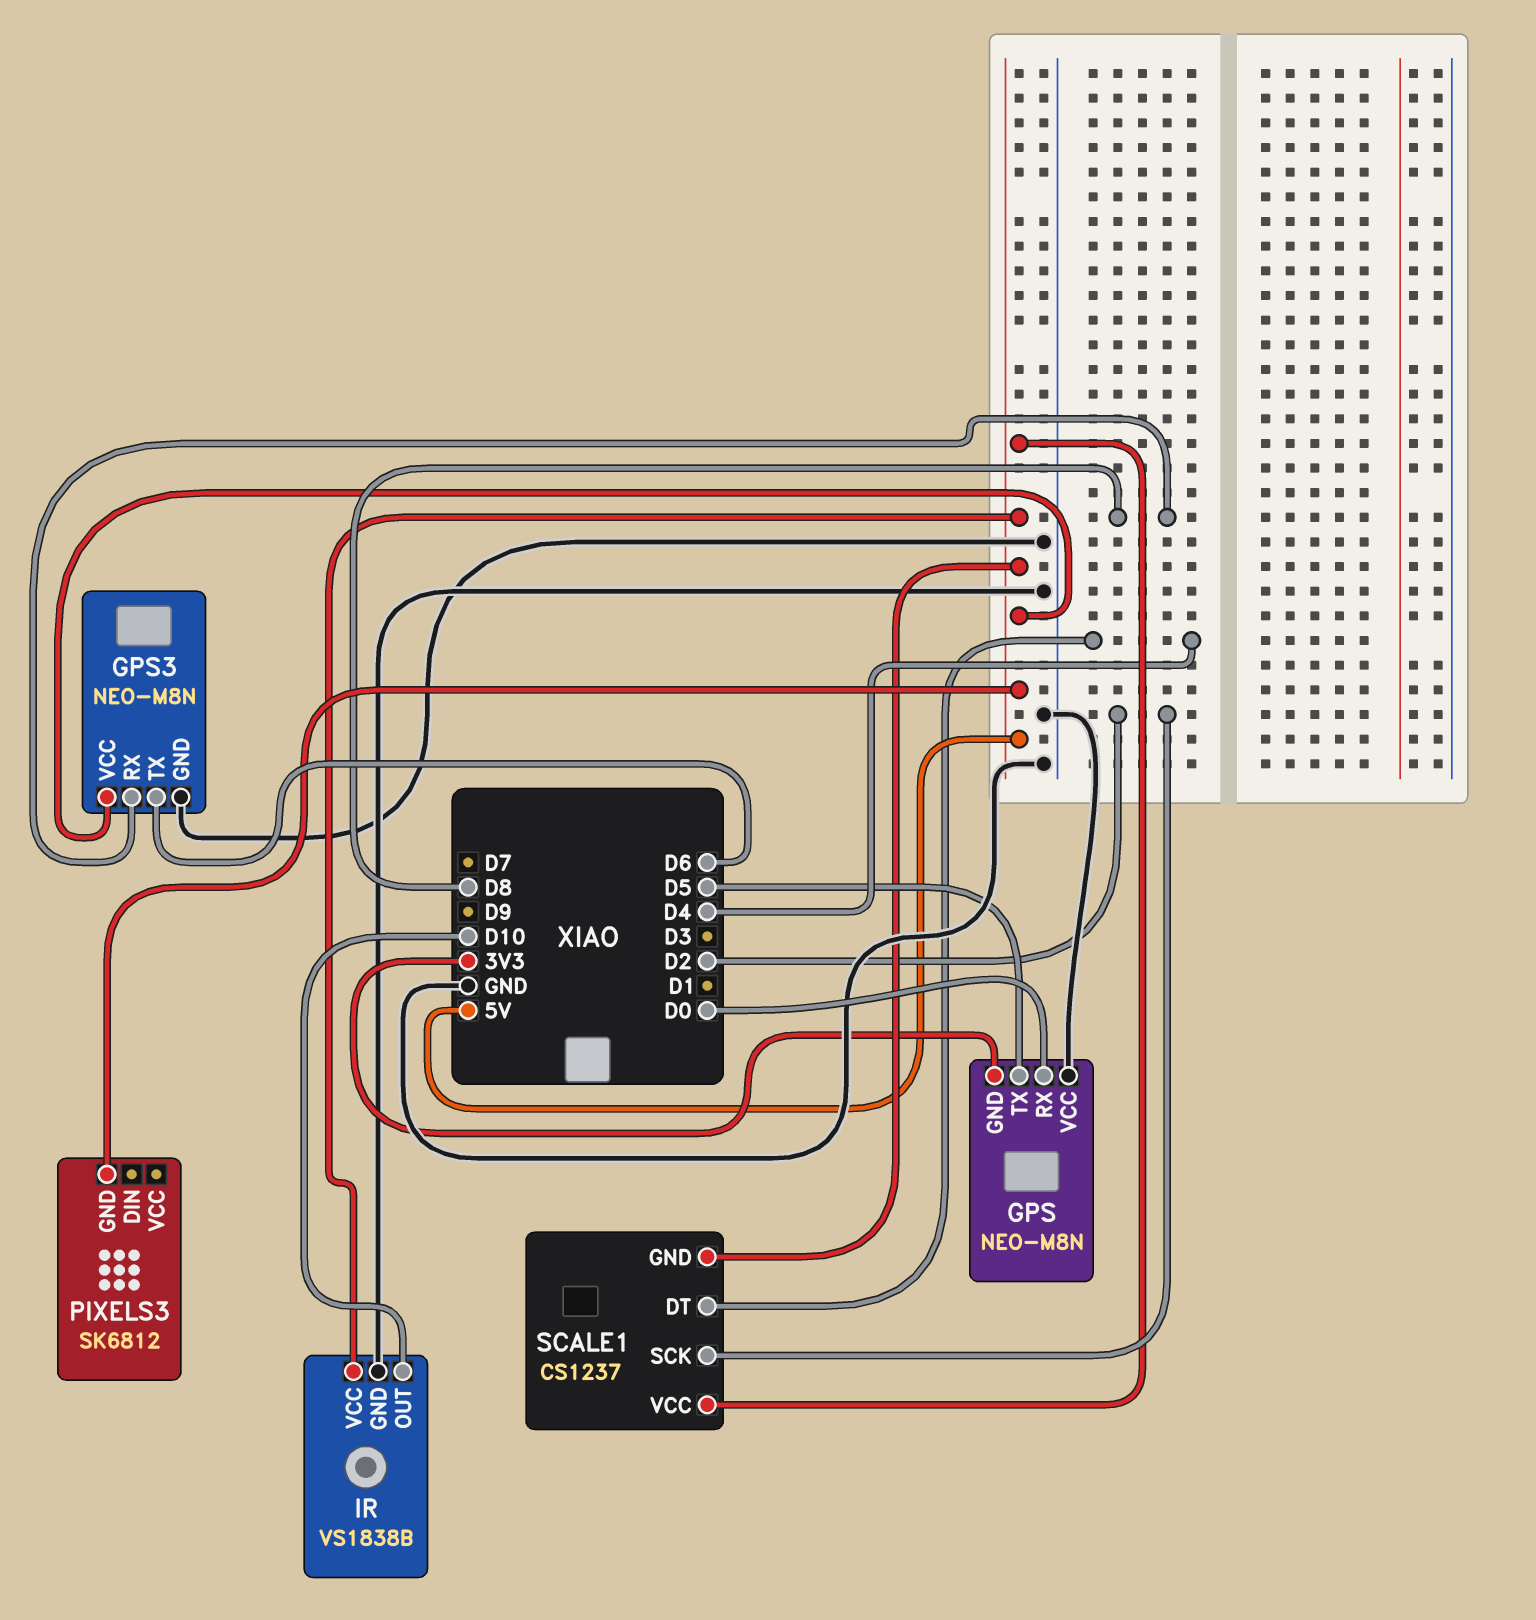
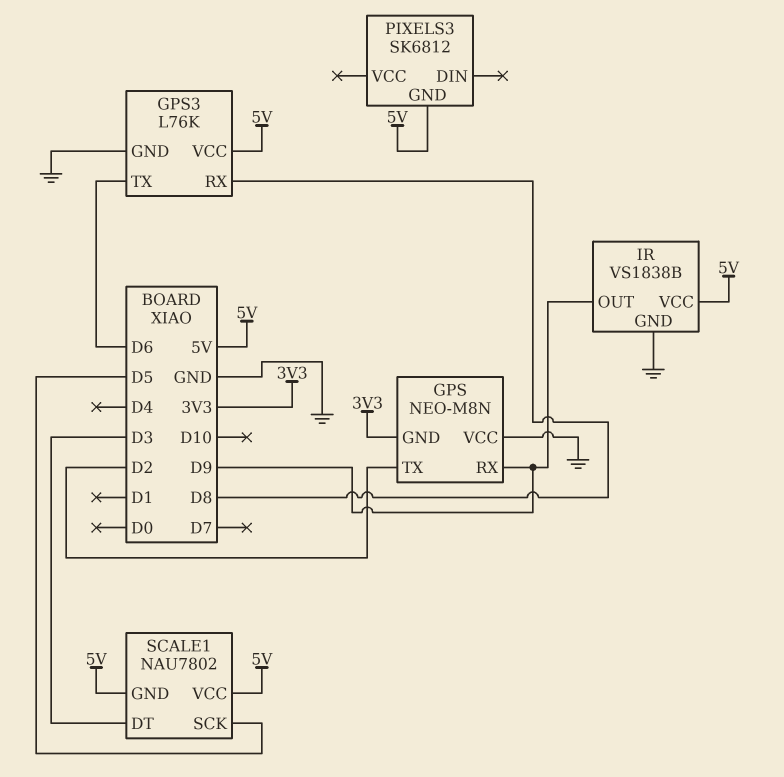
GPS pin RX: D0 -> D9
GPS pin TX: D5 -> D2
GPS3: NEO-M8N -> L76K
IR pin OUT: D10 -> D9
SCALE1: CS1237 -> NAU7802
SCALE1 pin DT: D4 -> D3
SCALE1 pin SCK: D2 -> D5

